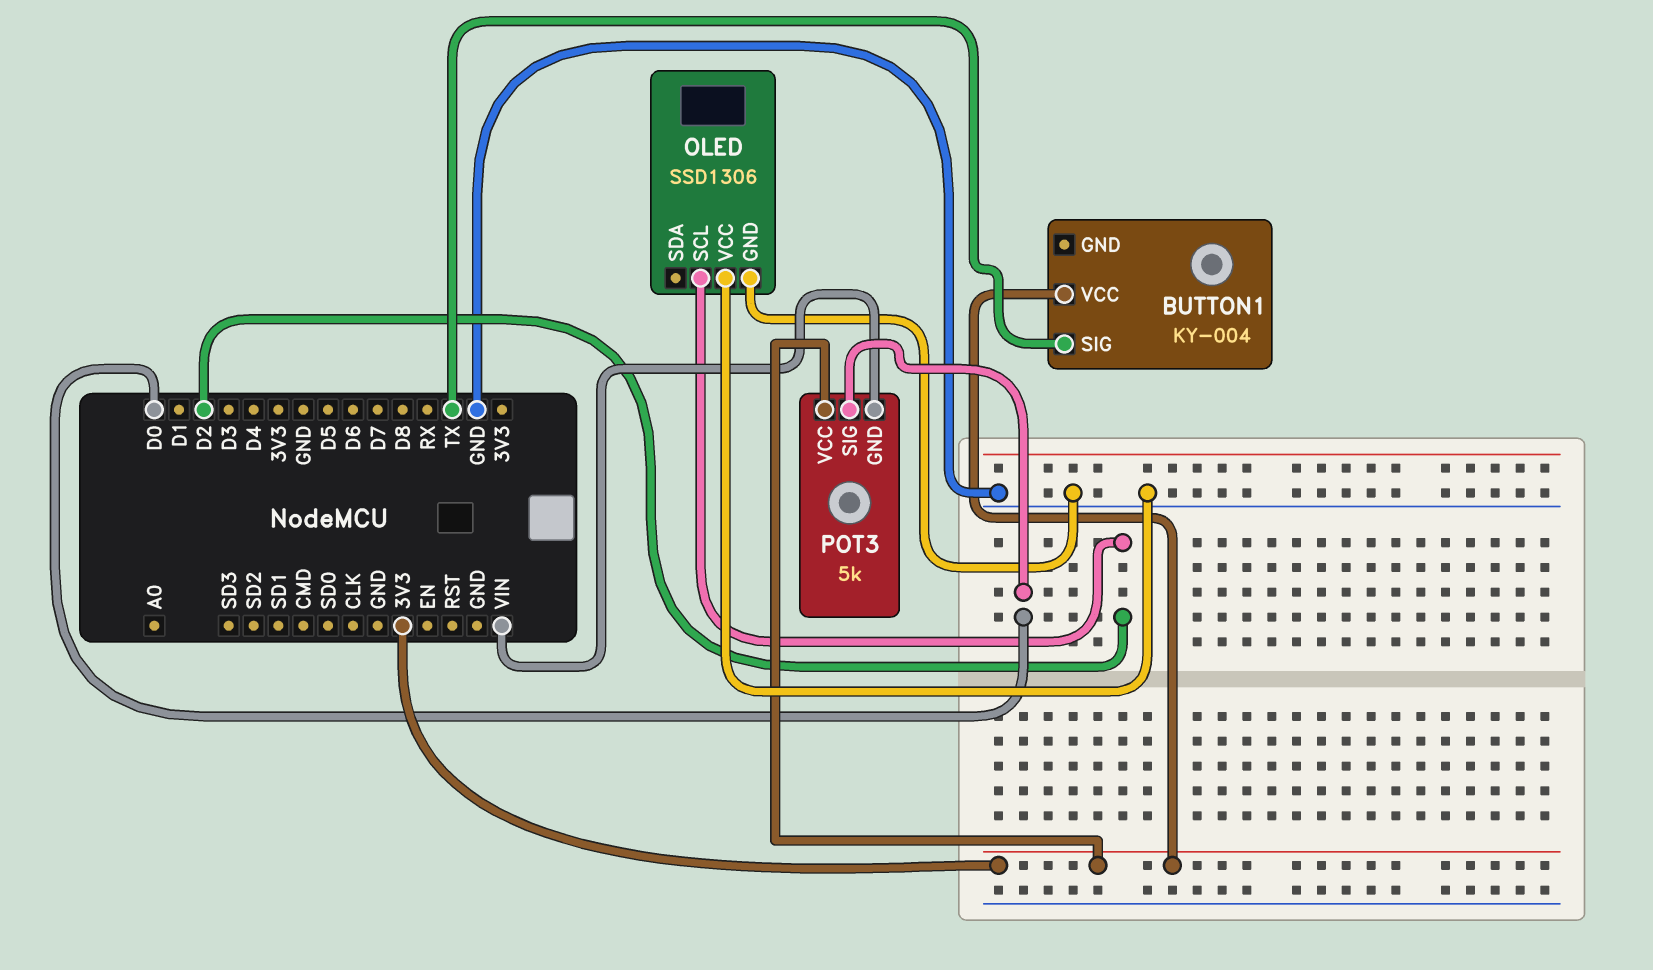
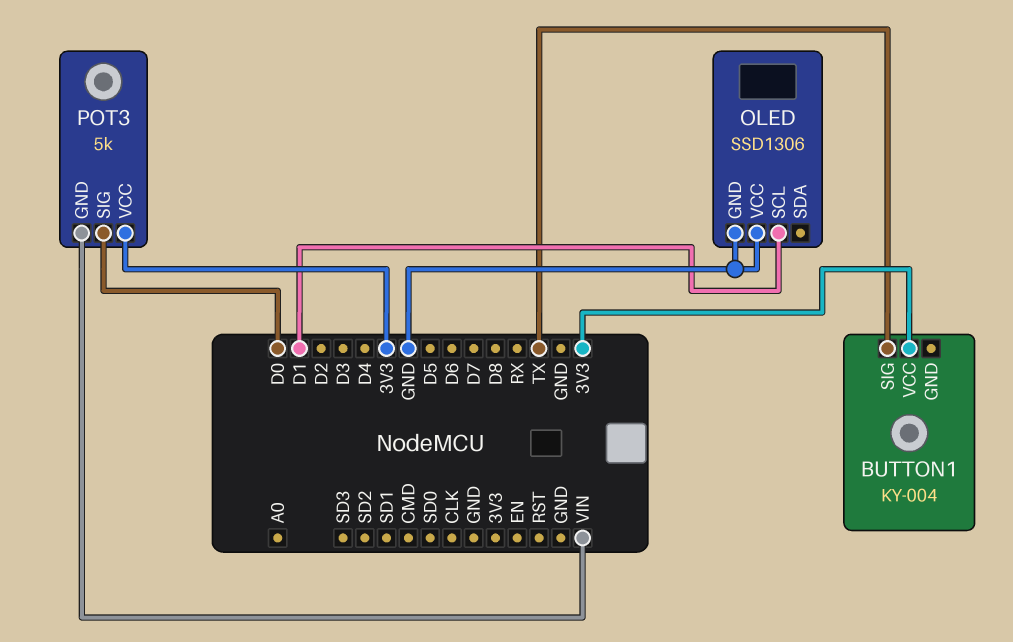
OLED pin SCL: D2 -> D1

